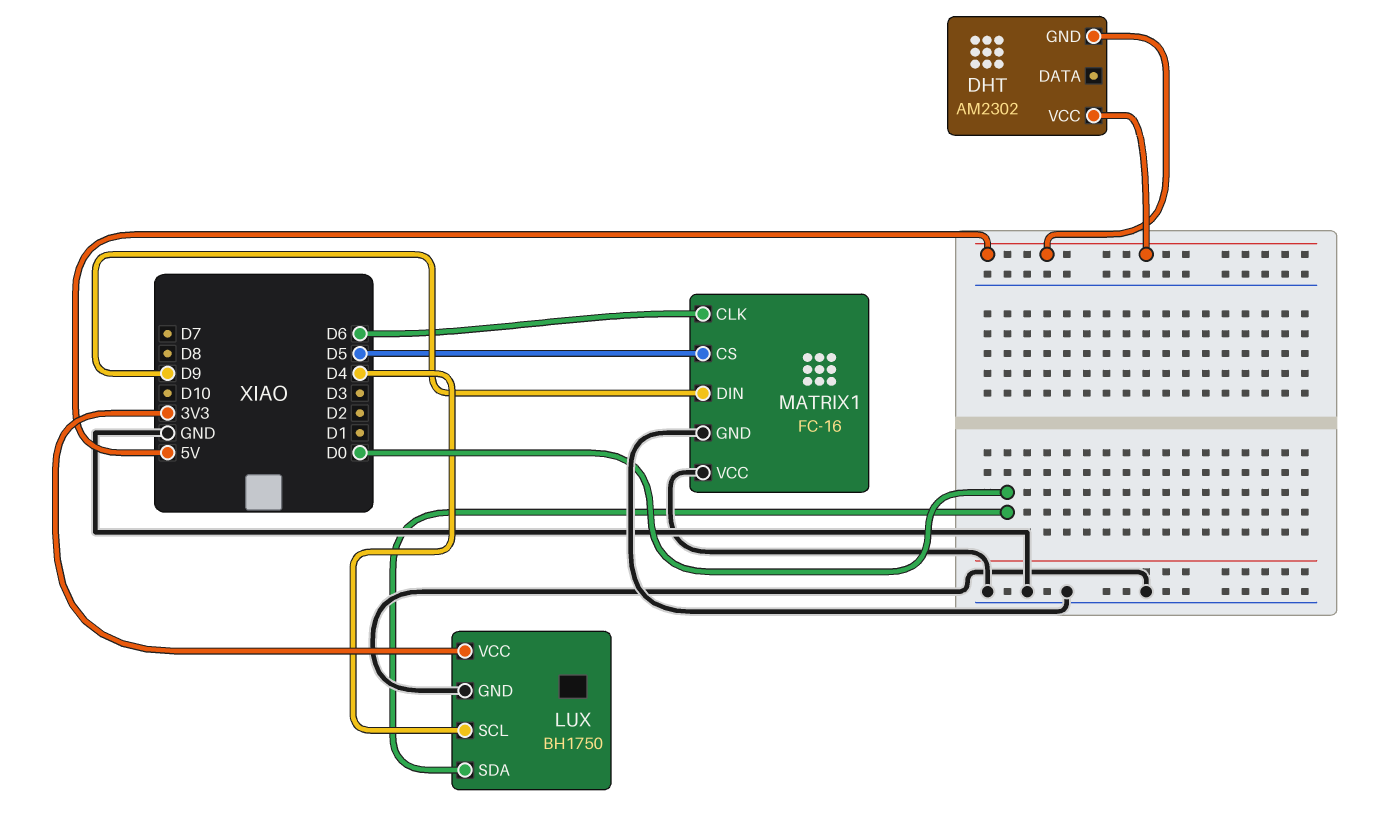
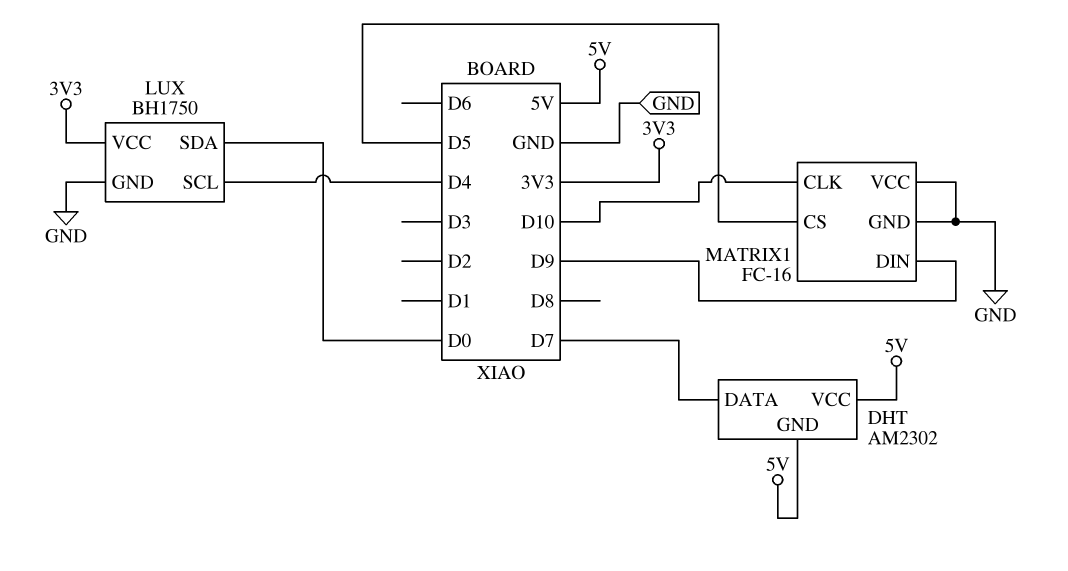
DHT pin DATA: none -> D7
MATRIX1 pin CLK: D6 -> D10

